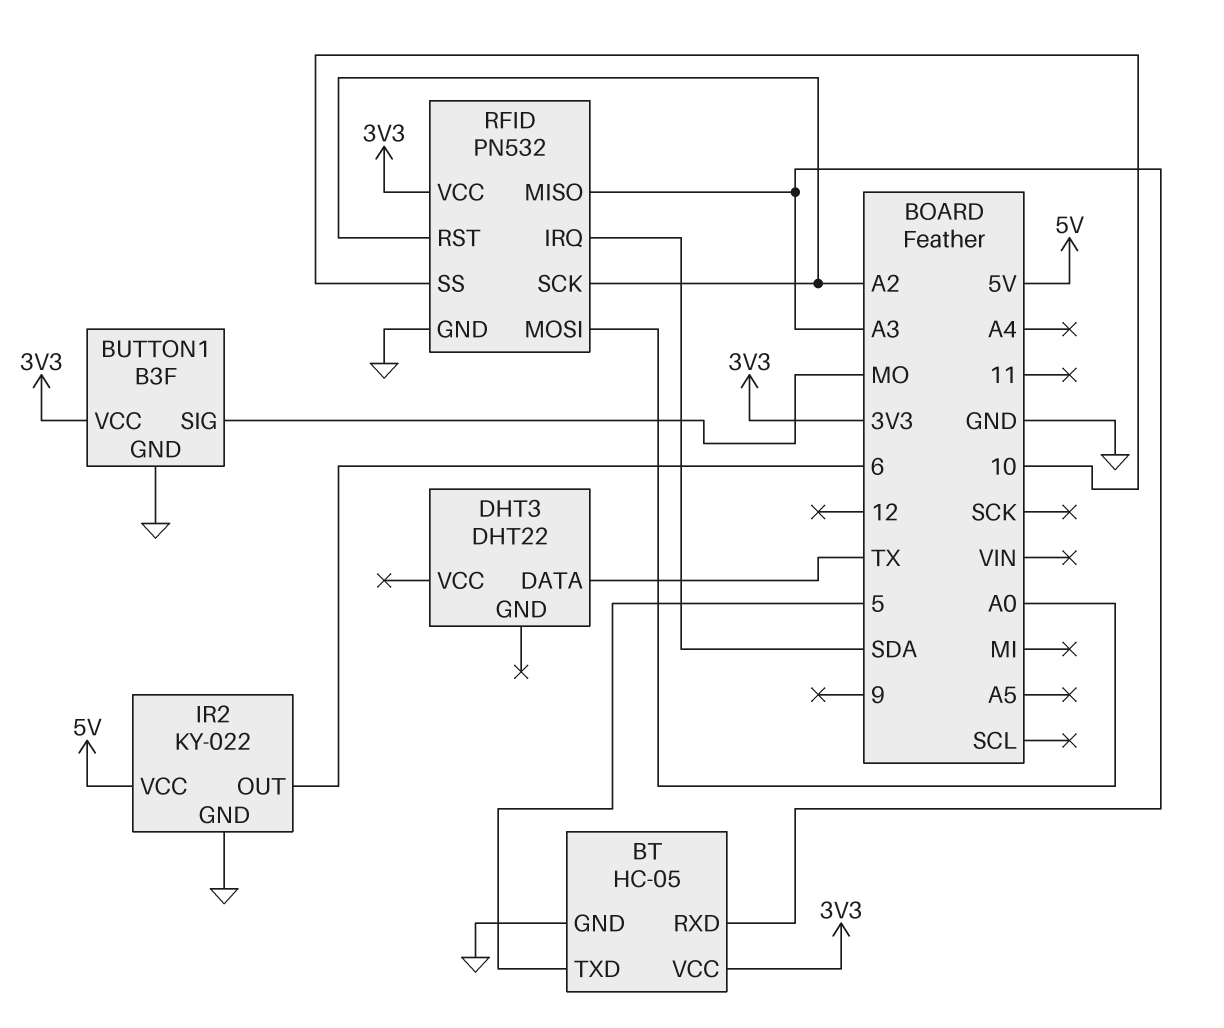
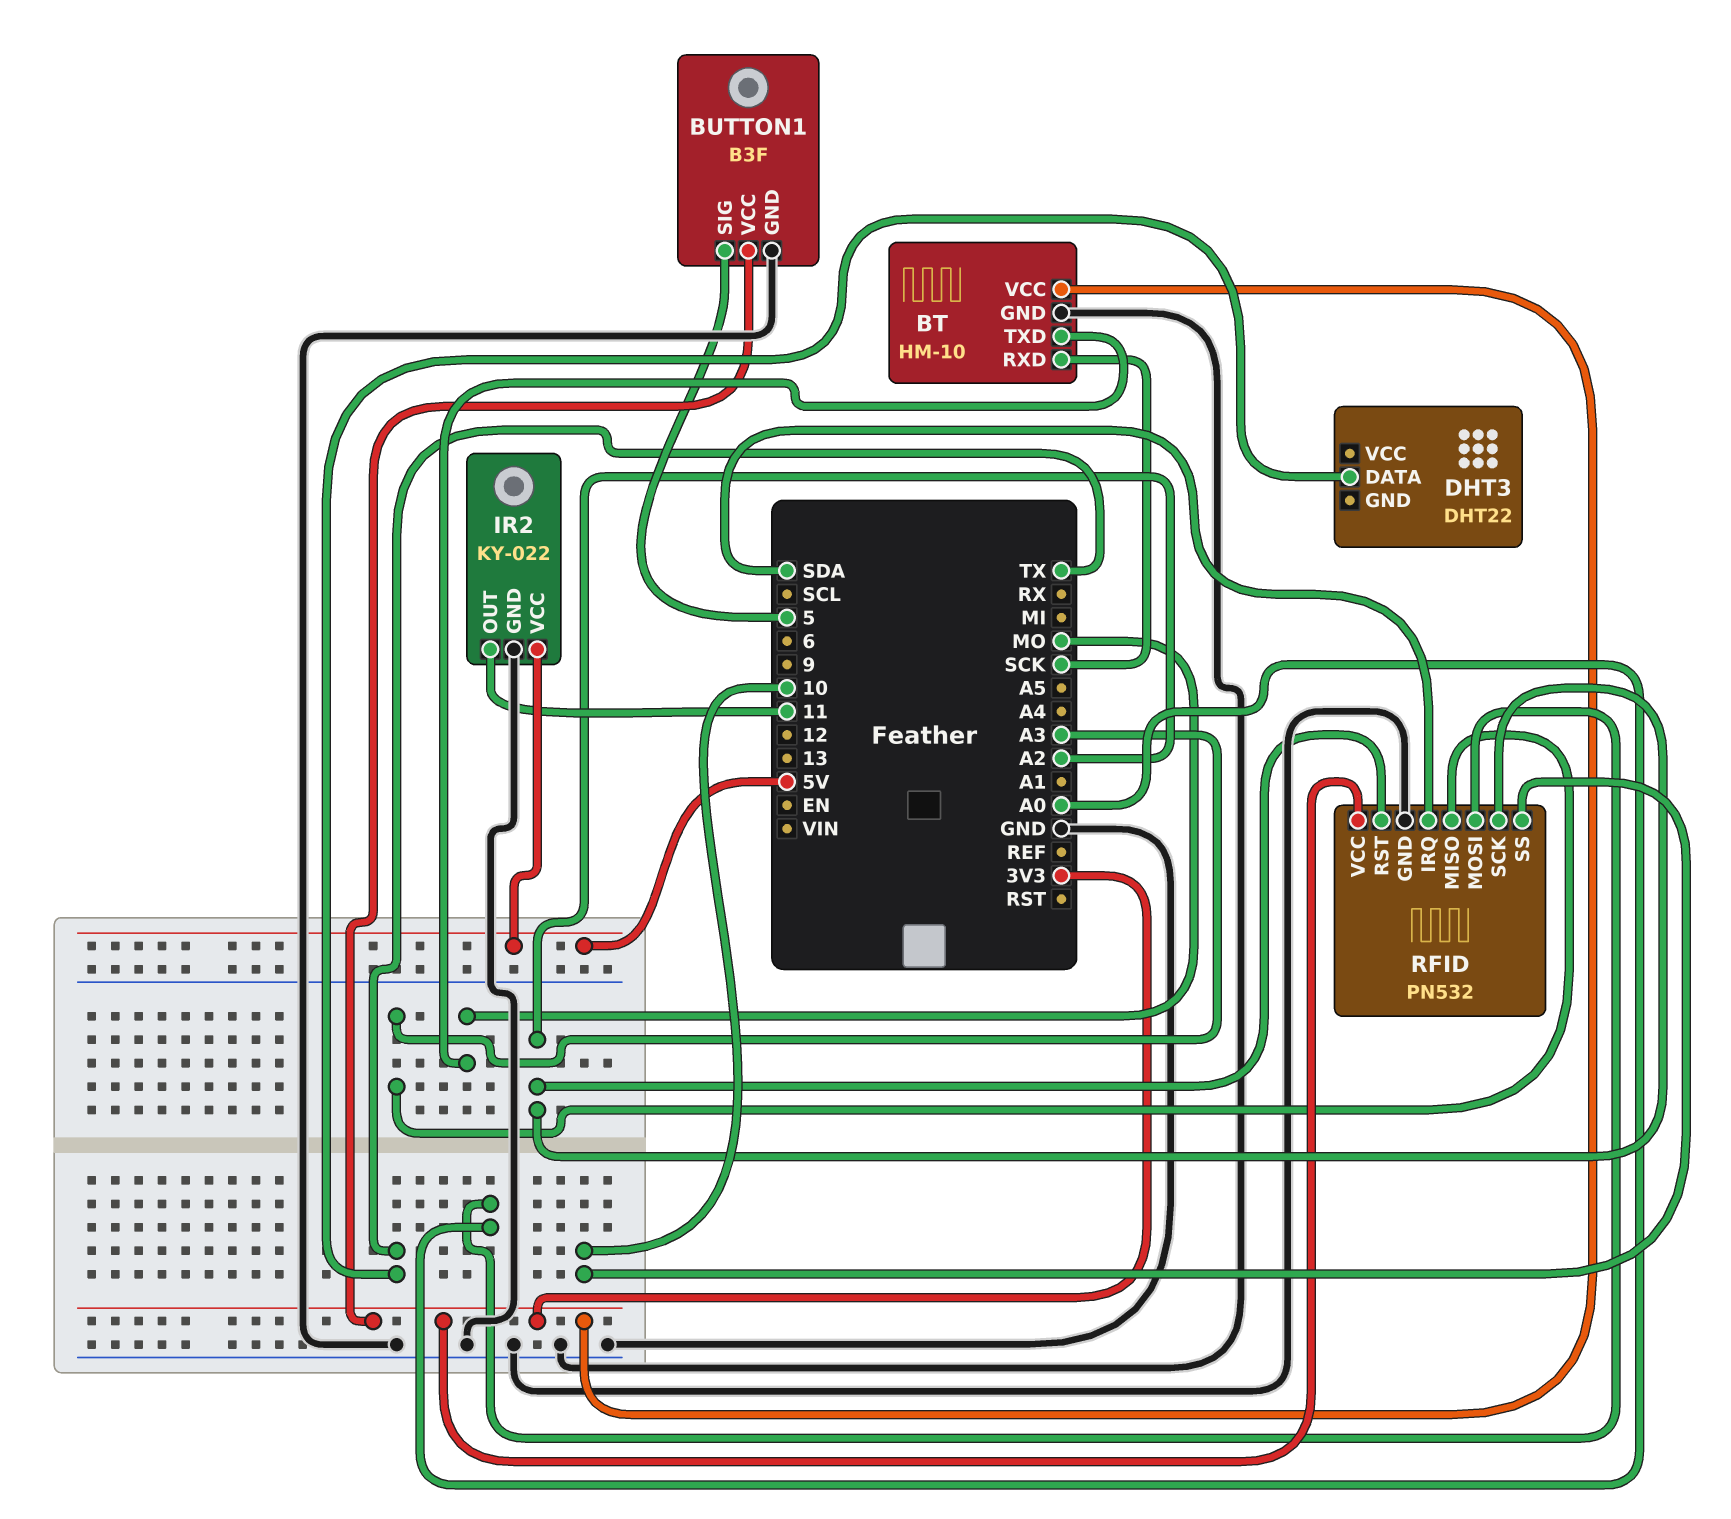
BT: HC-05 -> HM-10
BT pin RXD: A3 -> SCK
BT pin TXD: 5 -> MO
BUTTON1 pin SIG: MO -> 5
IR2 pin OUT: 6 -> 11

